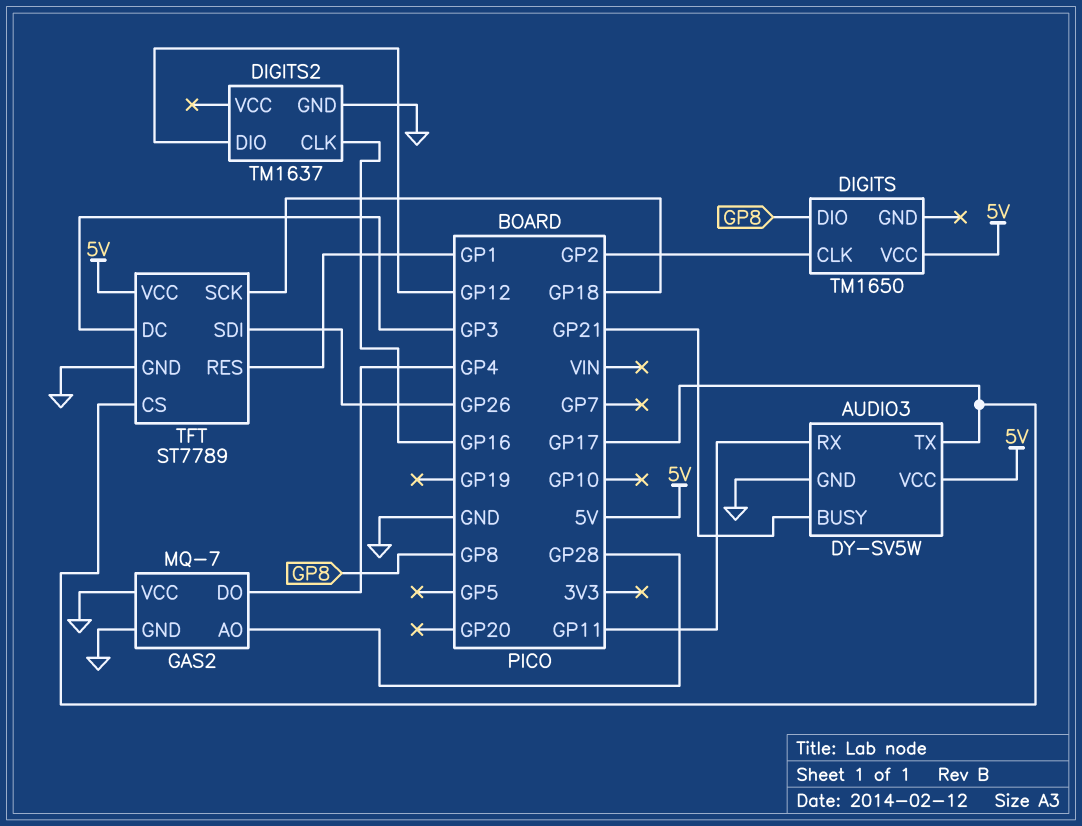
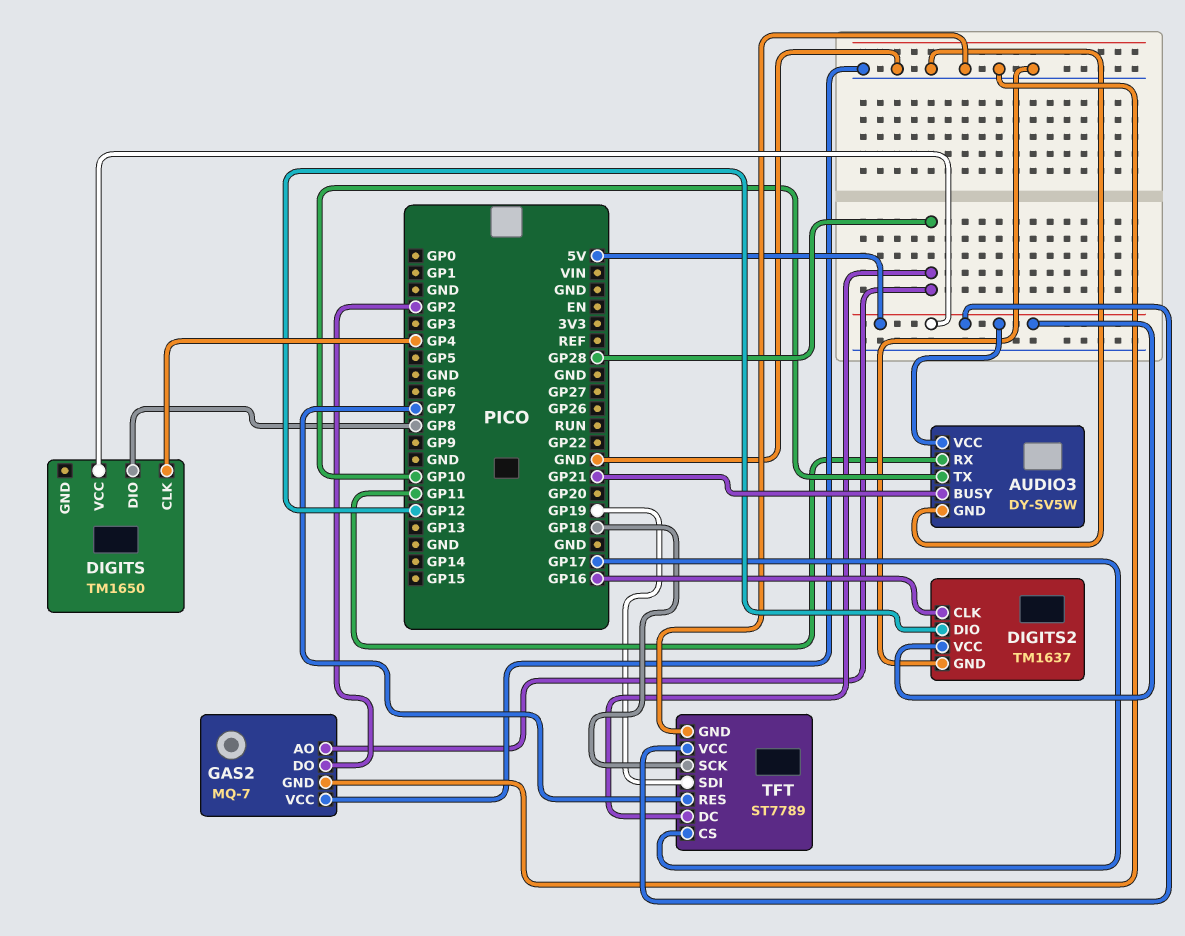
AUDIO3 pin TX: GP17 -> GP10
DIGITS pin CLK: GP2 -> GP4
DIGITS2 pin VCC: none -> 5V
GAS2 pin DO: GP4 -> GP2
TFT pin DC: GP3 -> GP28
TFT pin RES: GP1 -> GP7
TFT pin SDI: GP26 -> GP19

